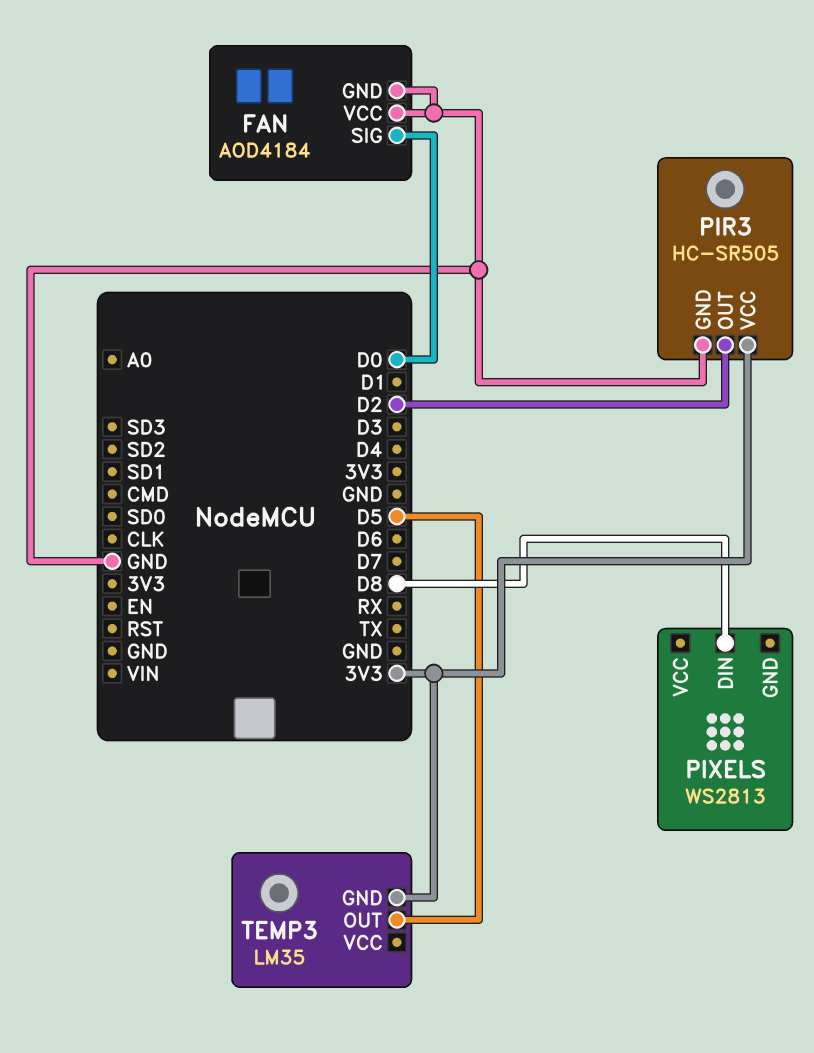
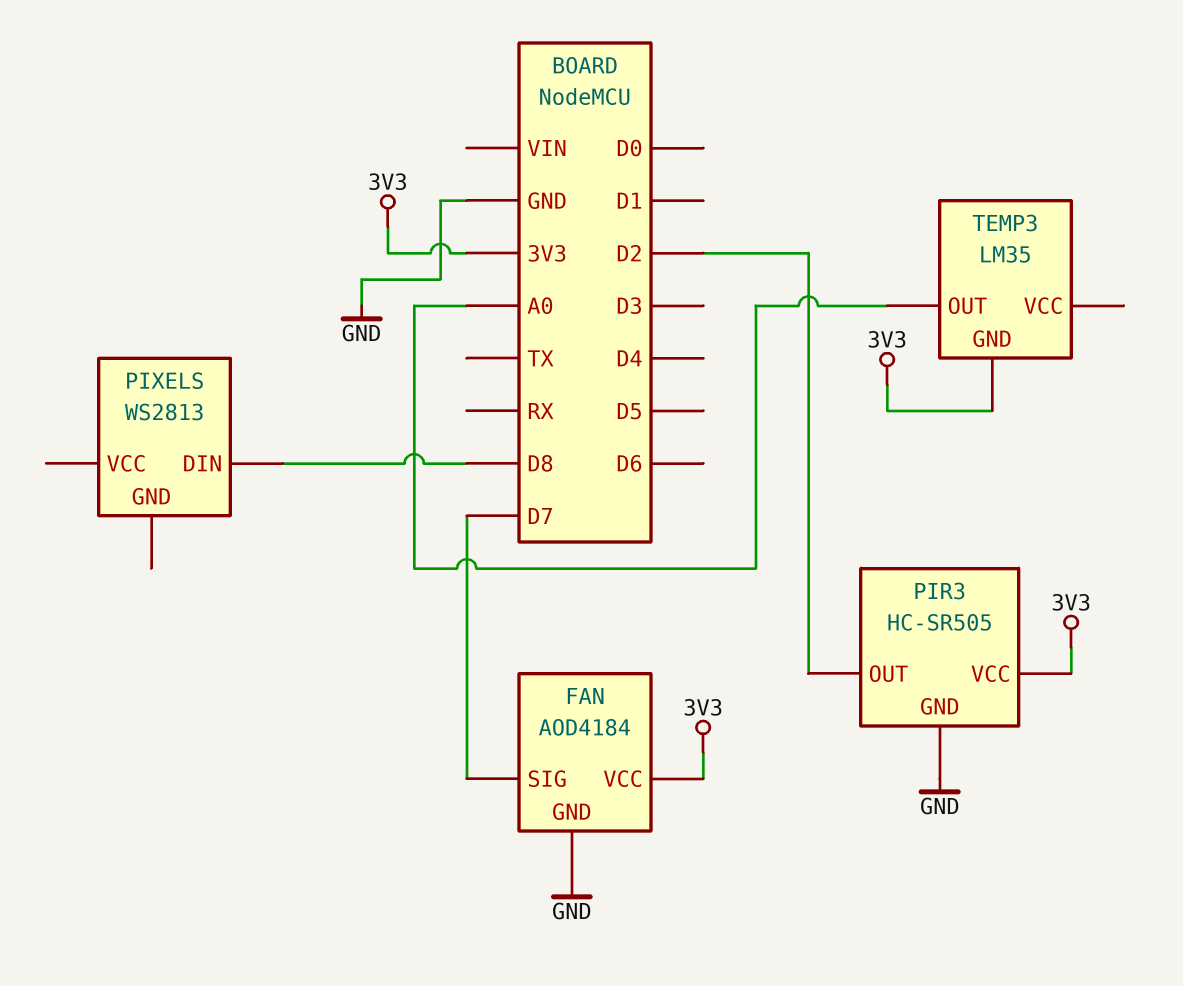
FAN pin SIG: D0 -> D7
FAN pin VCC: GND -> 3V3
TEMP3 pin OUT: D5 -> A0

